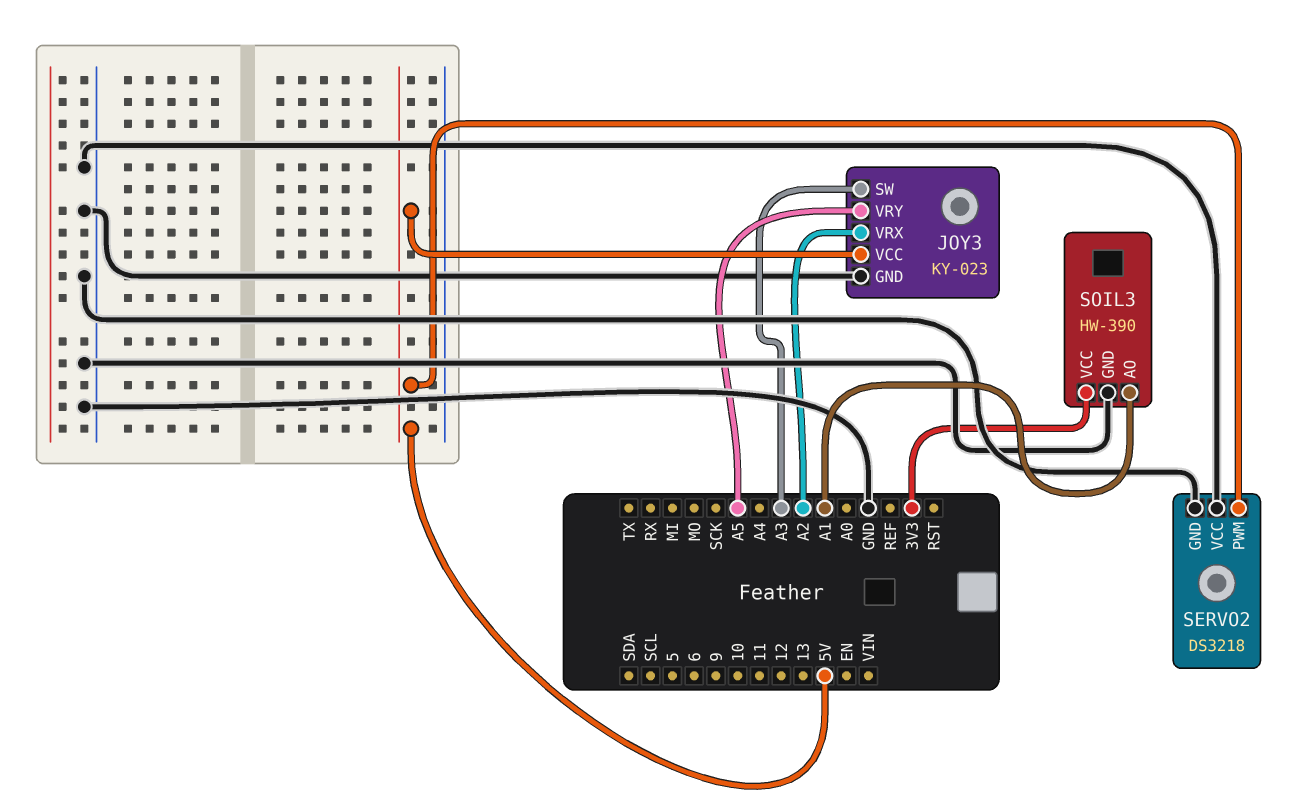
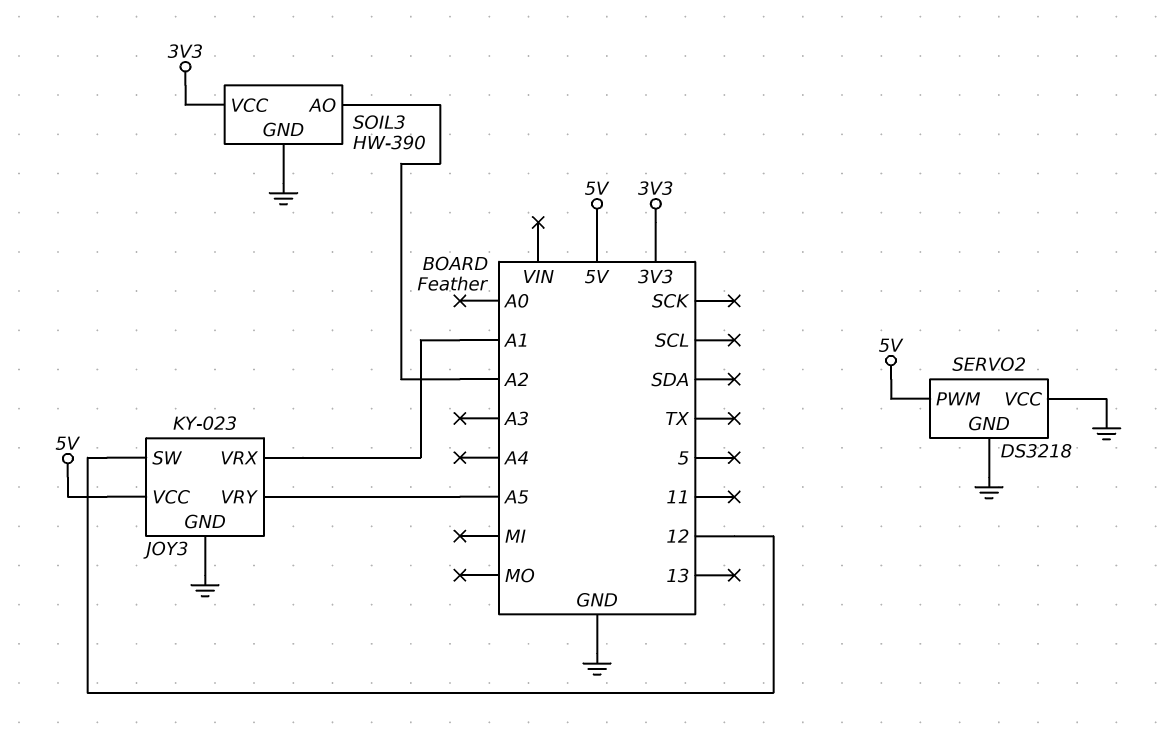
JOY3 pin SW: A3 -> 12
JOY3 pin VRX: A2 -> A1
SOIL3 pin AO: A1 -> A2

